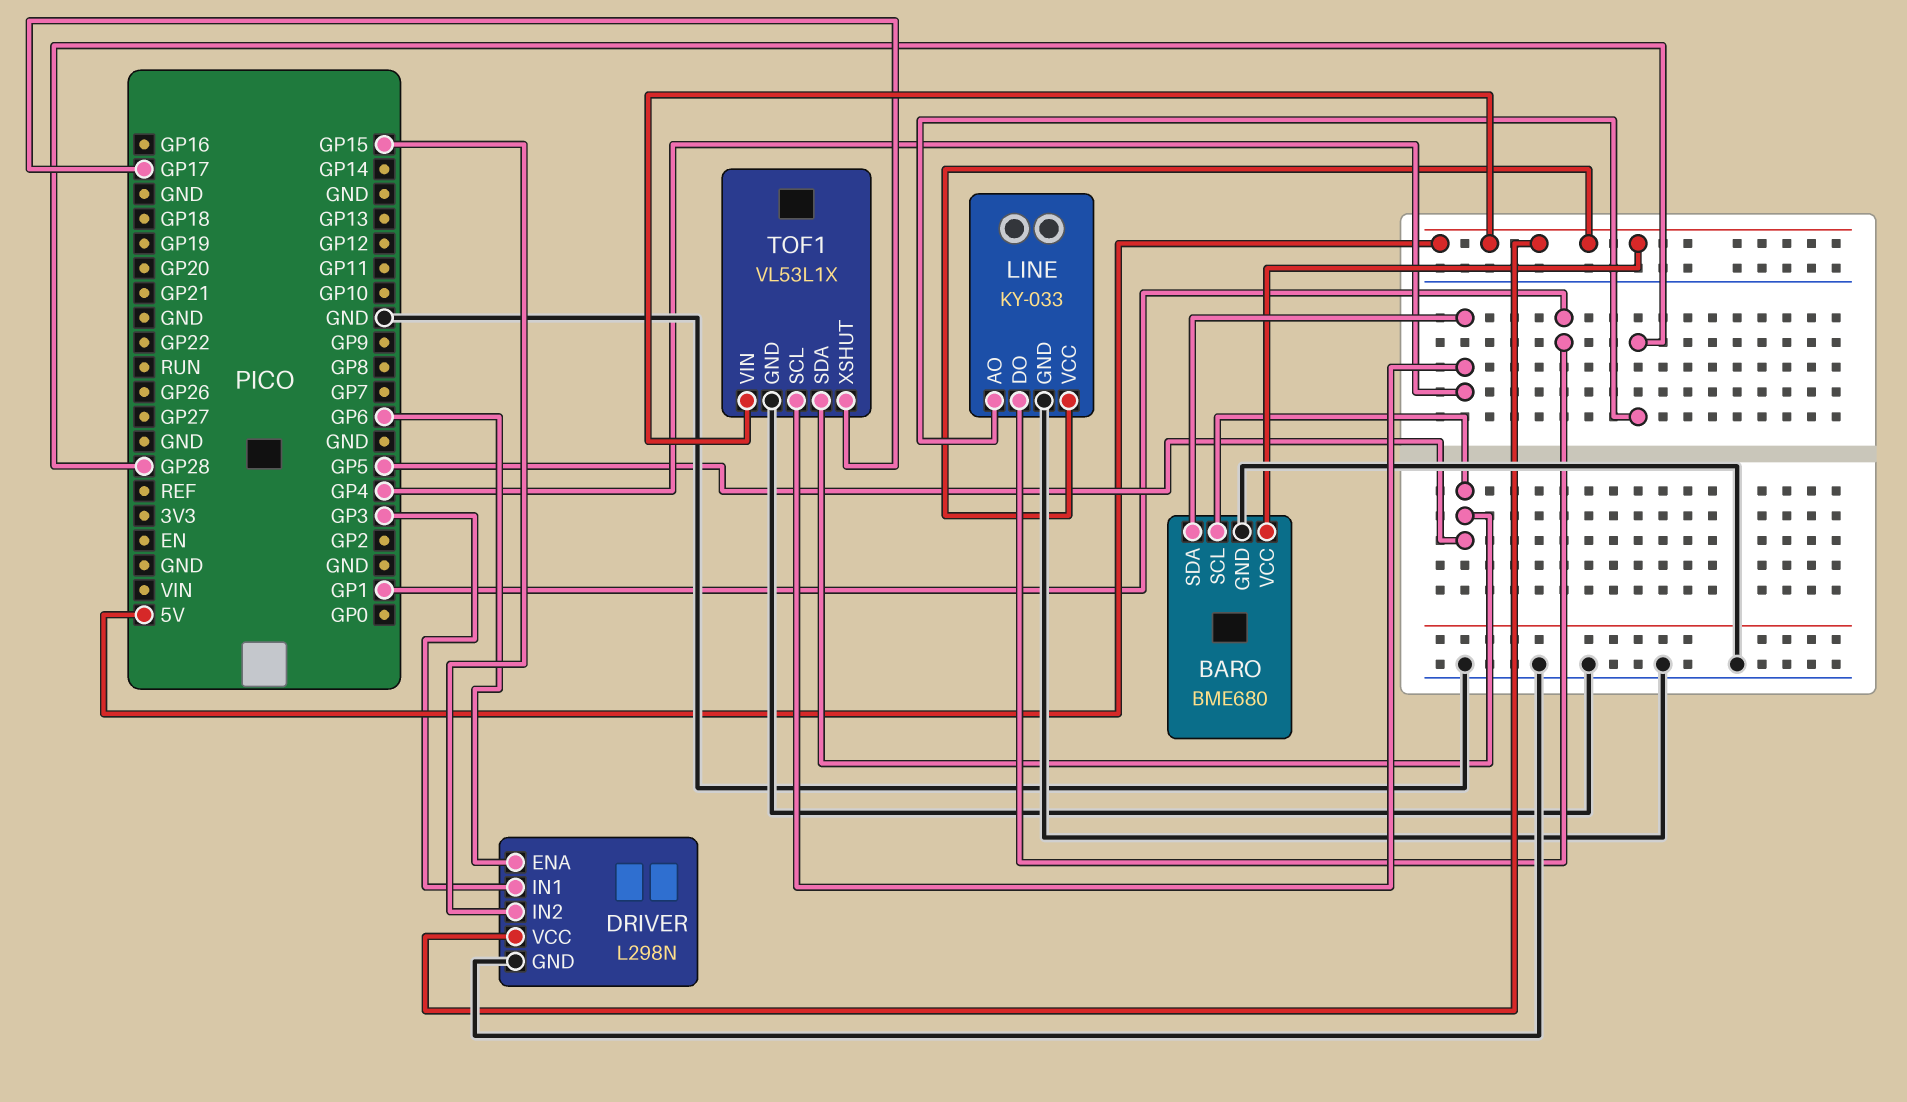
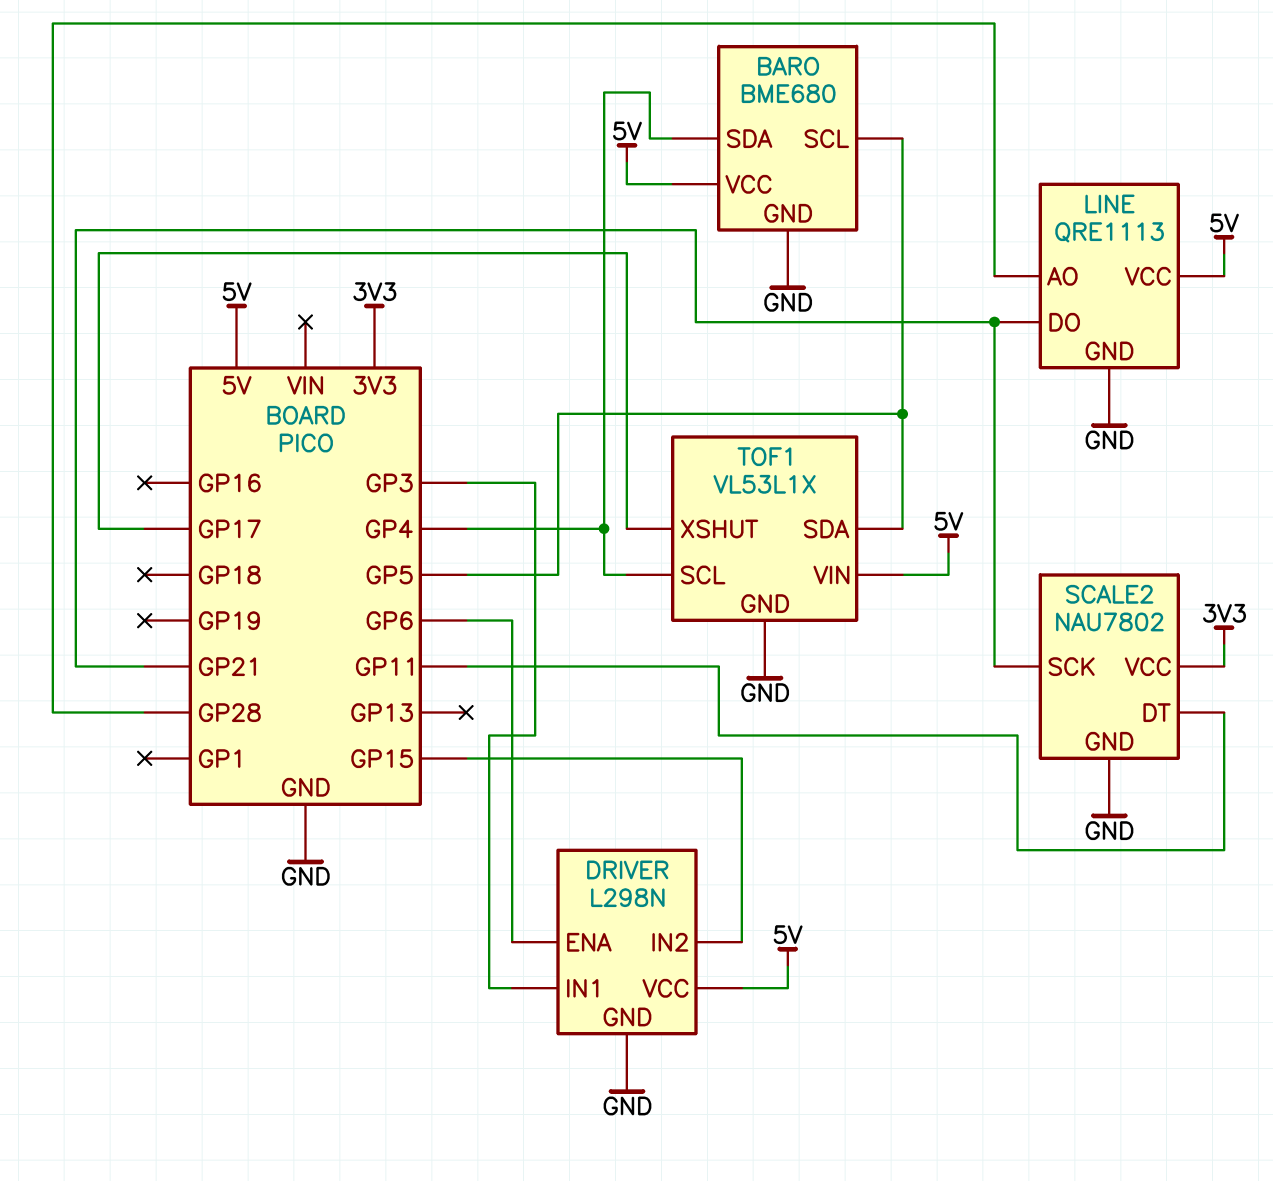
LINE: KY-033 -> QRE1113
LINE pin DO: GP1 -> GP21
SCALE2: none -> NAU7802
SCALE2 pin DT: none -> GP11
SCALE2 pin GND: none -> GND
SCALE2 pin SCK: none -> GP21
SCALE2 pin VCC: none -> 3V3

